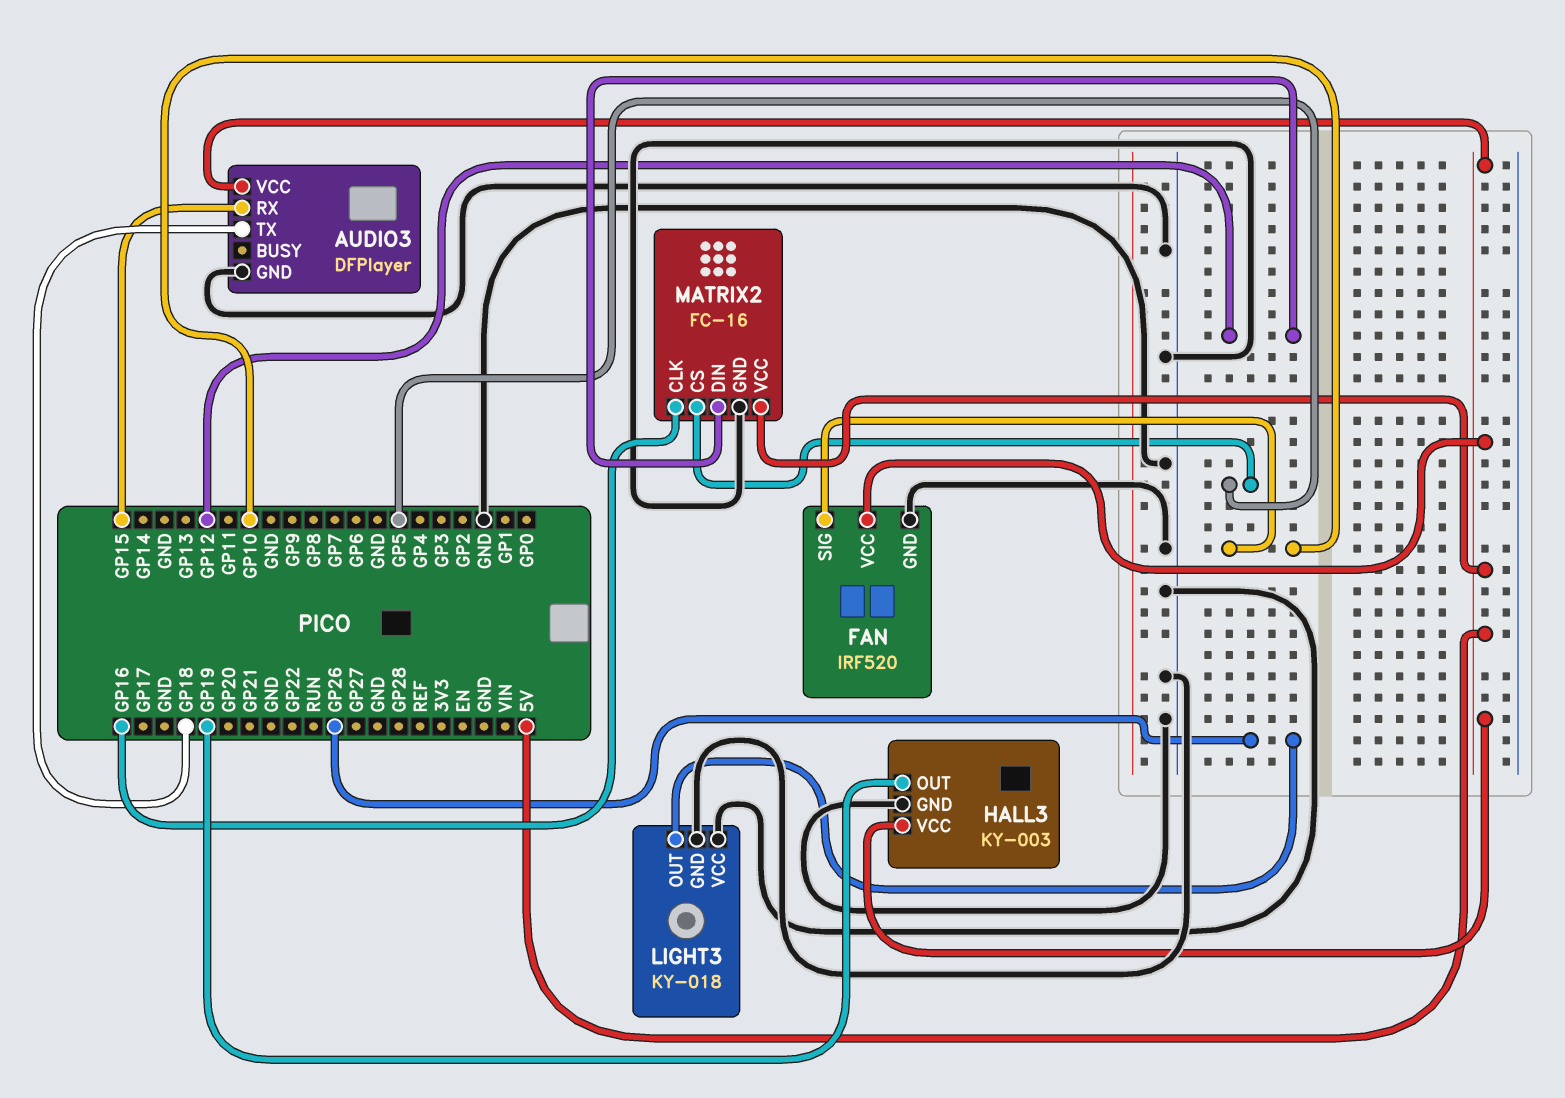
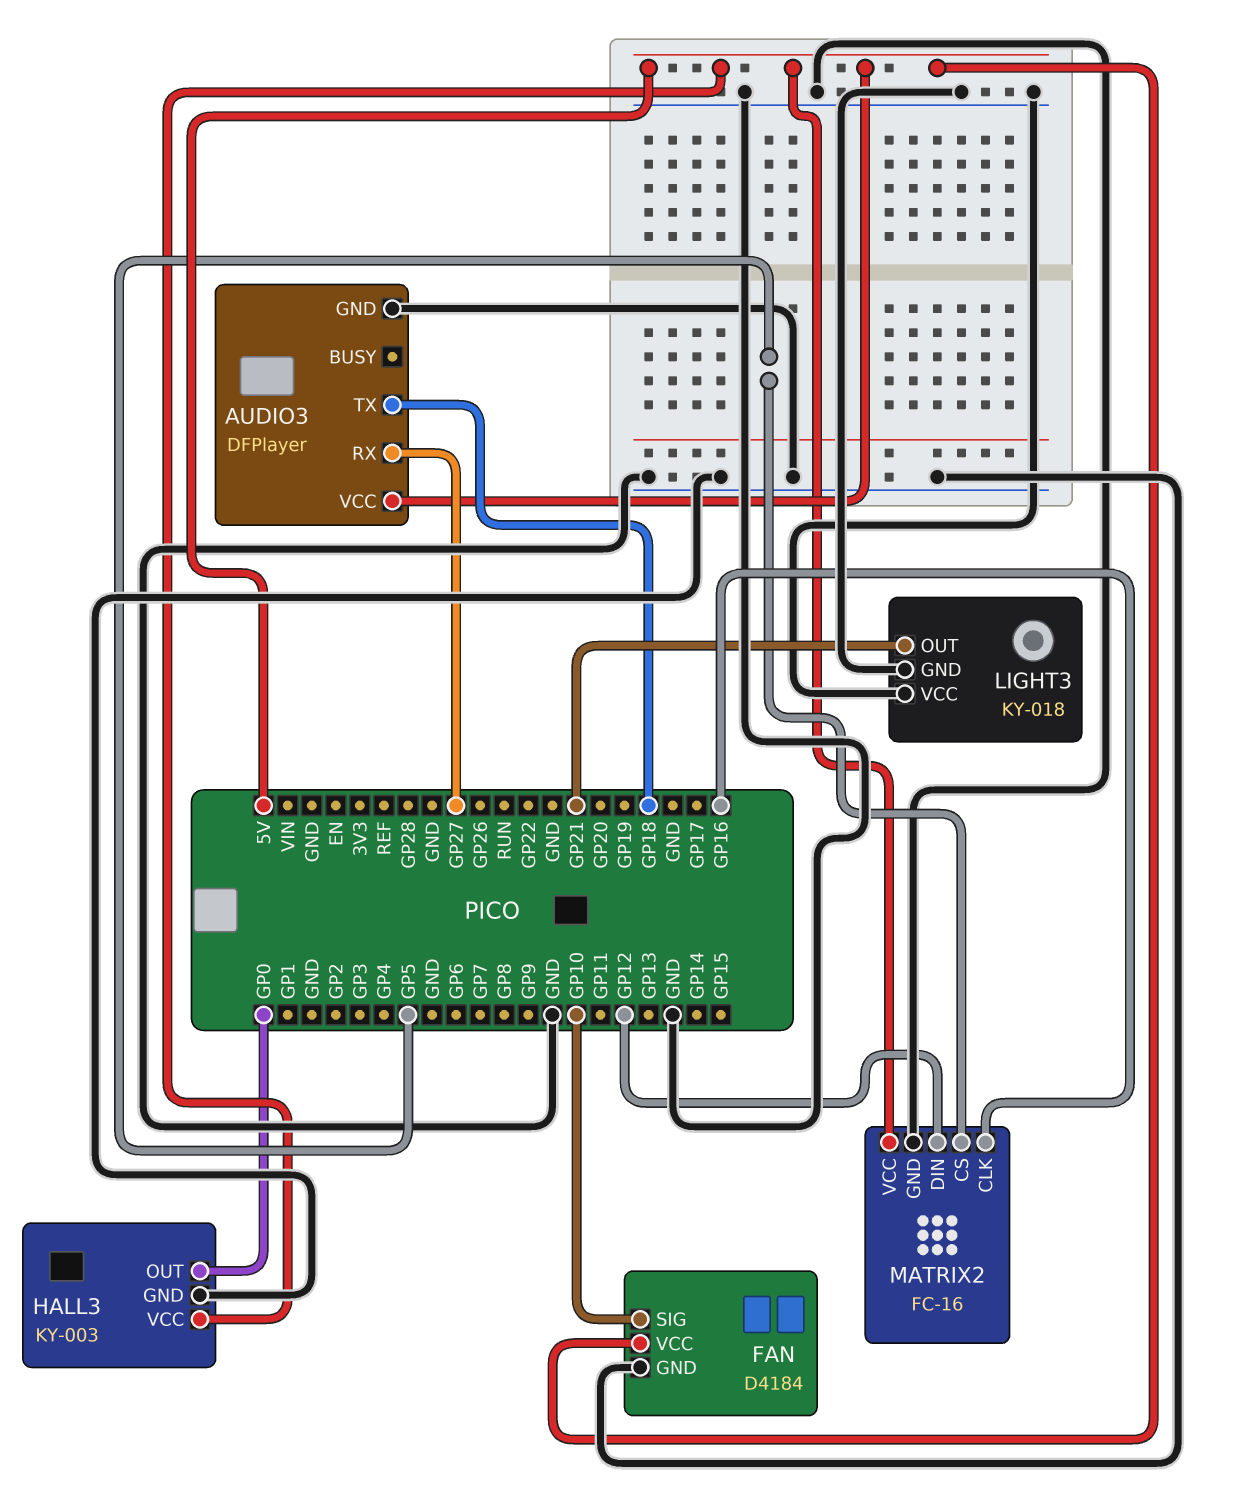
AUDIO3 pin RX: GP15 -> GP27
FAN: IRF520 -> D4184
HALL3 pin OUT: GP19 -> GP0
LIGHT3 pin OUT: GP26 -> GP21

